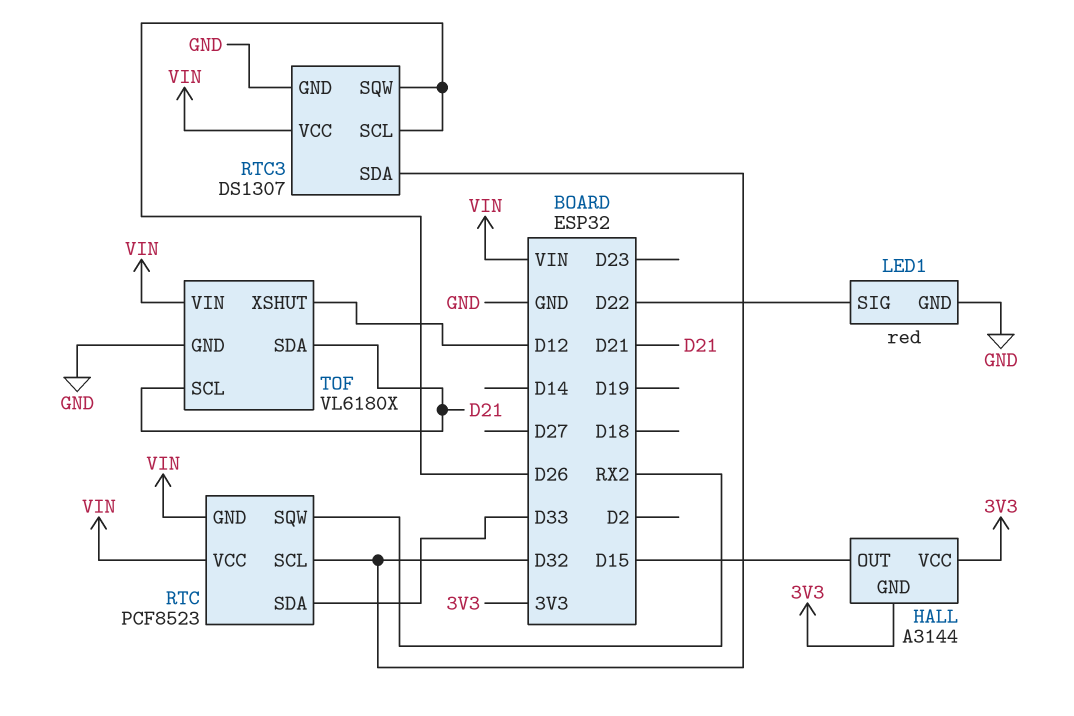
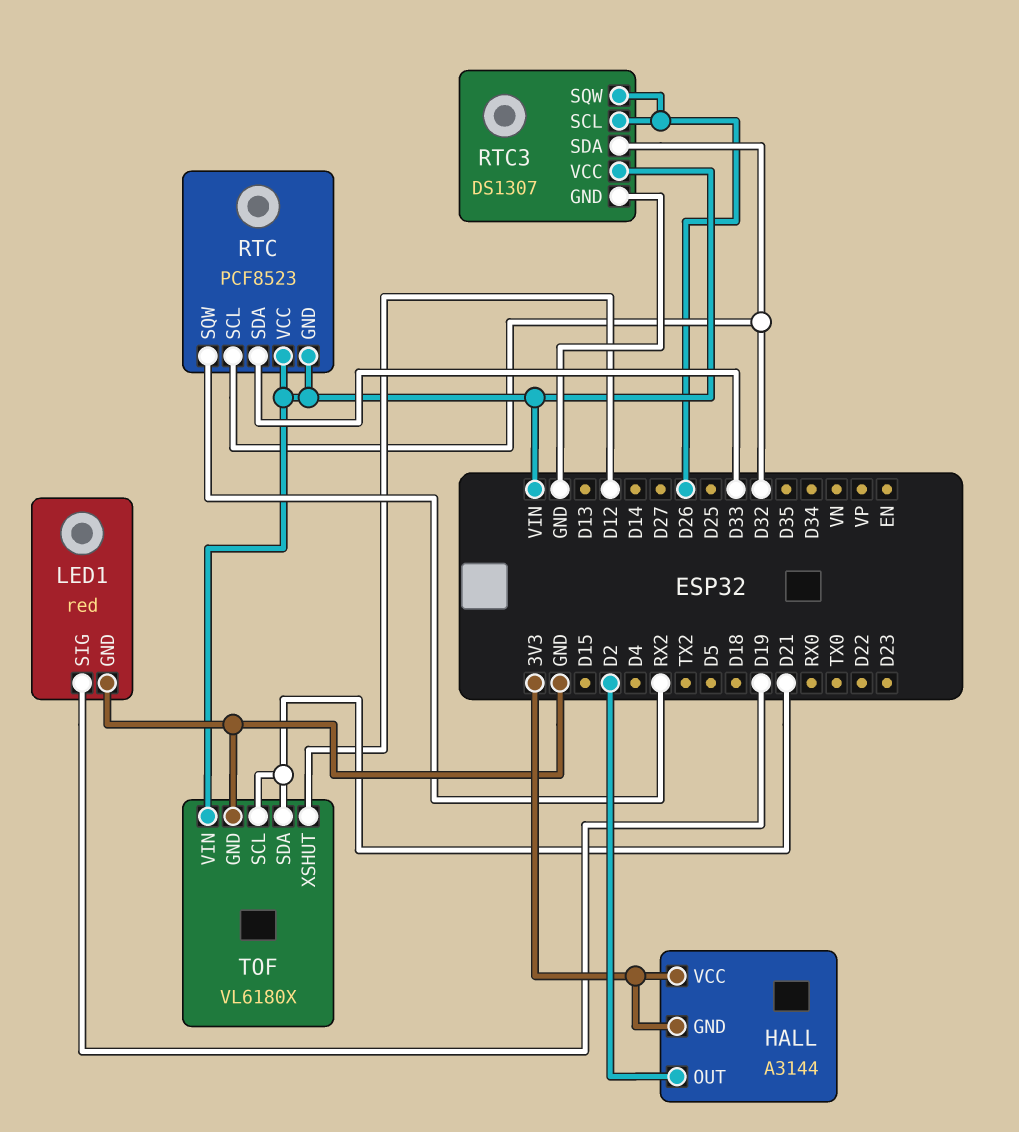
HALL pin OUT: D15 -> D2
LED1 pin SIG: D22 -> D19

